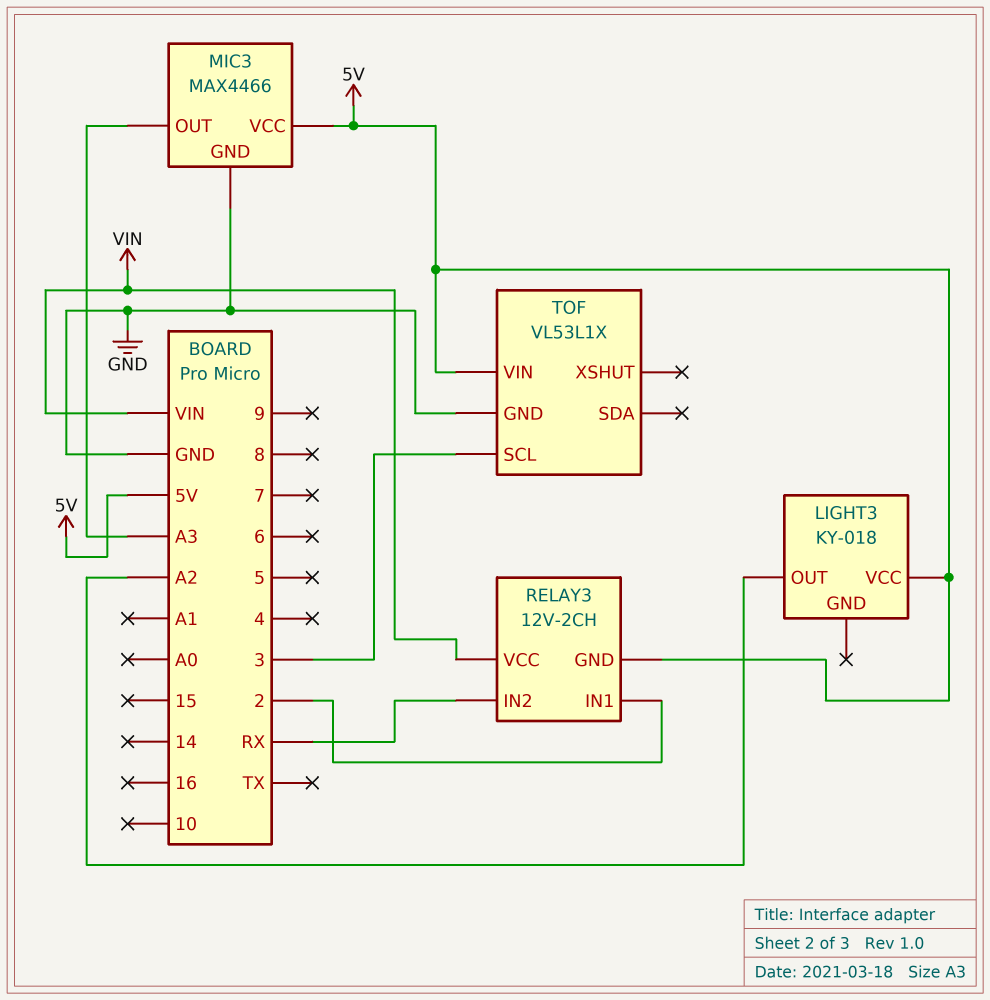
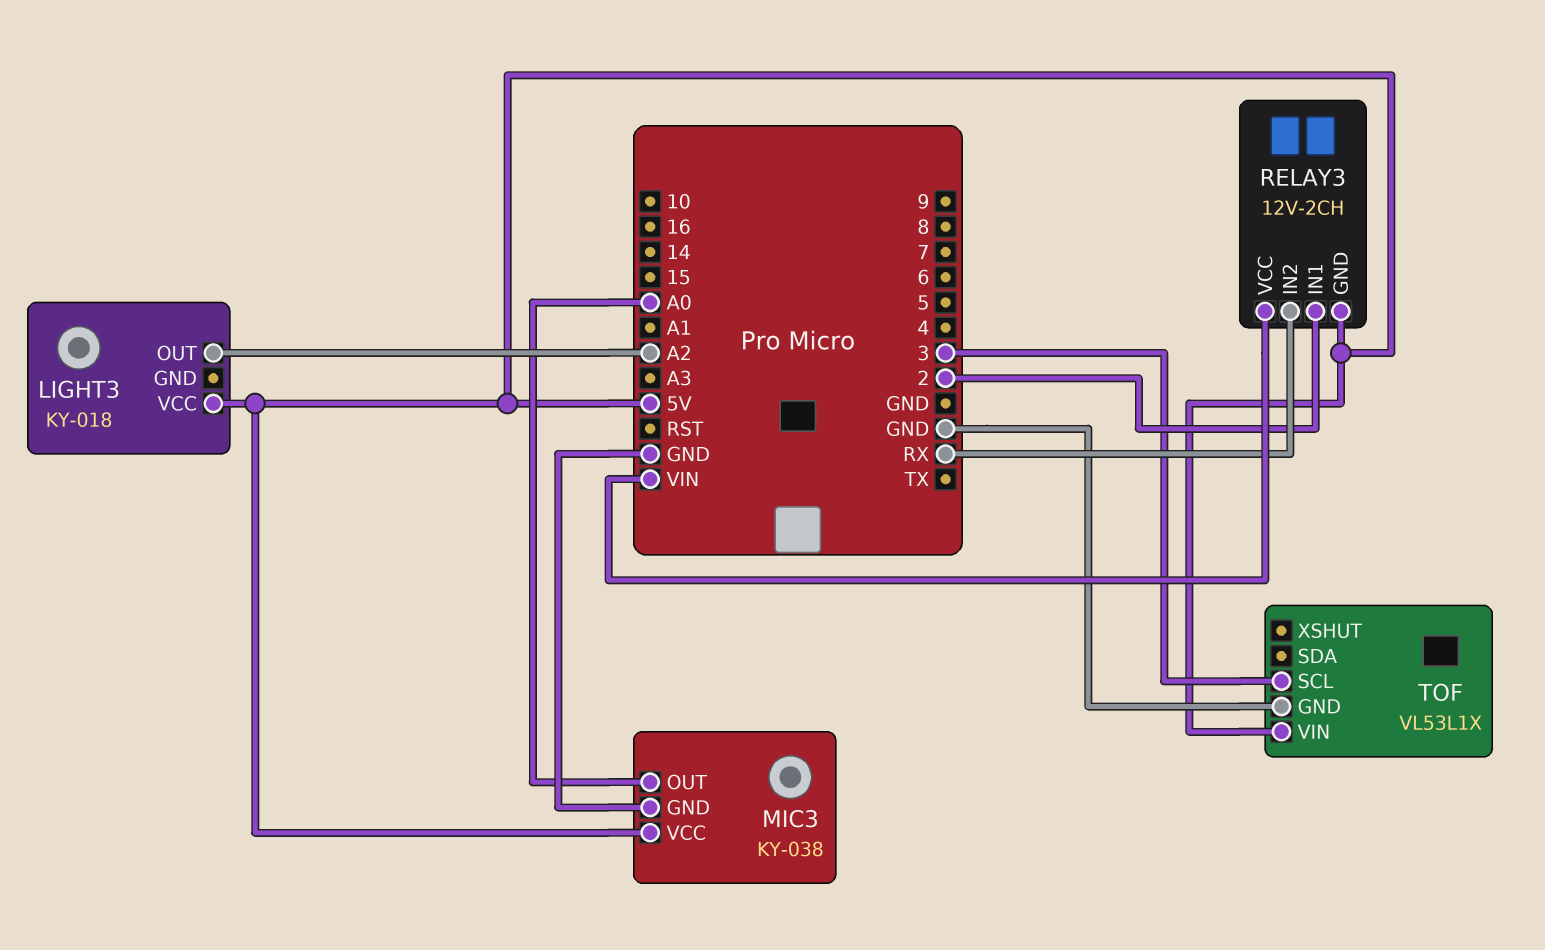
MIC3: MAX4466 -> KY-038
MIC3 pin OUT: A3 -> A0

